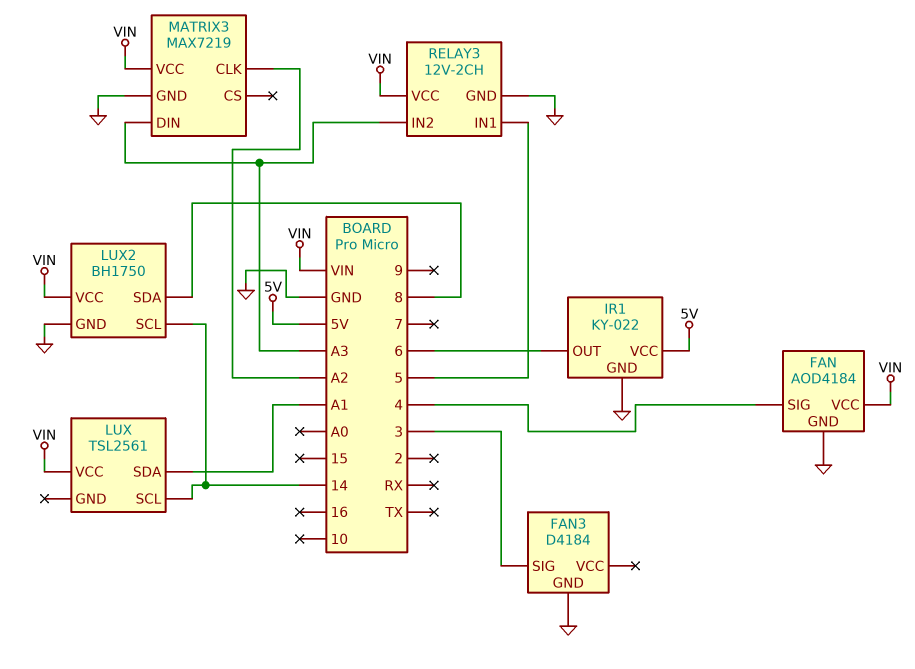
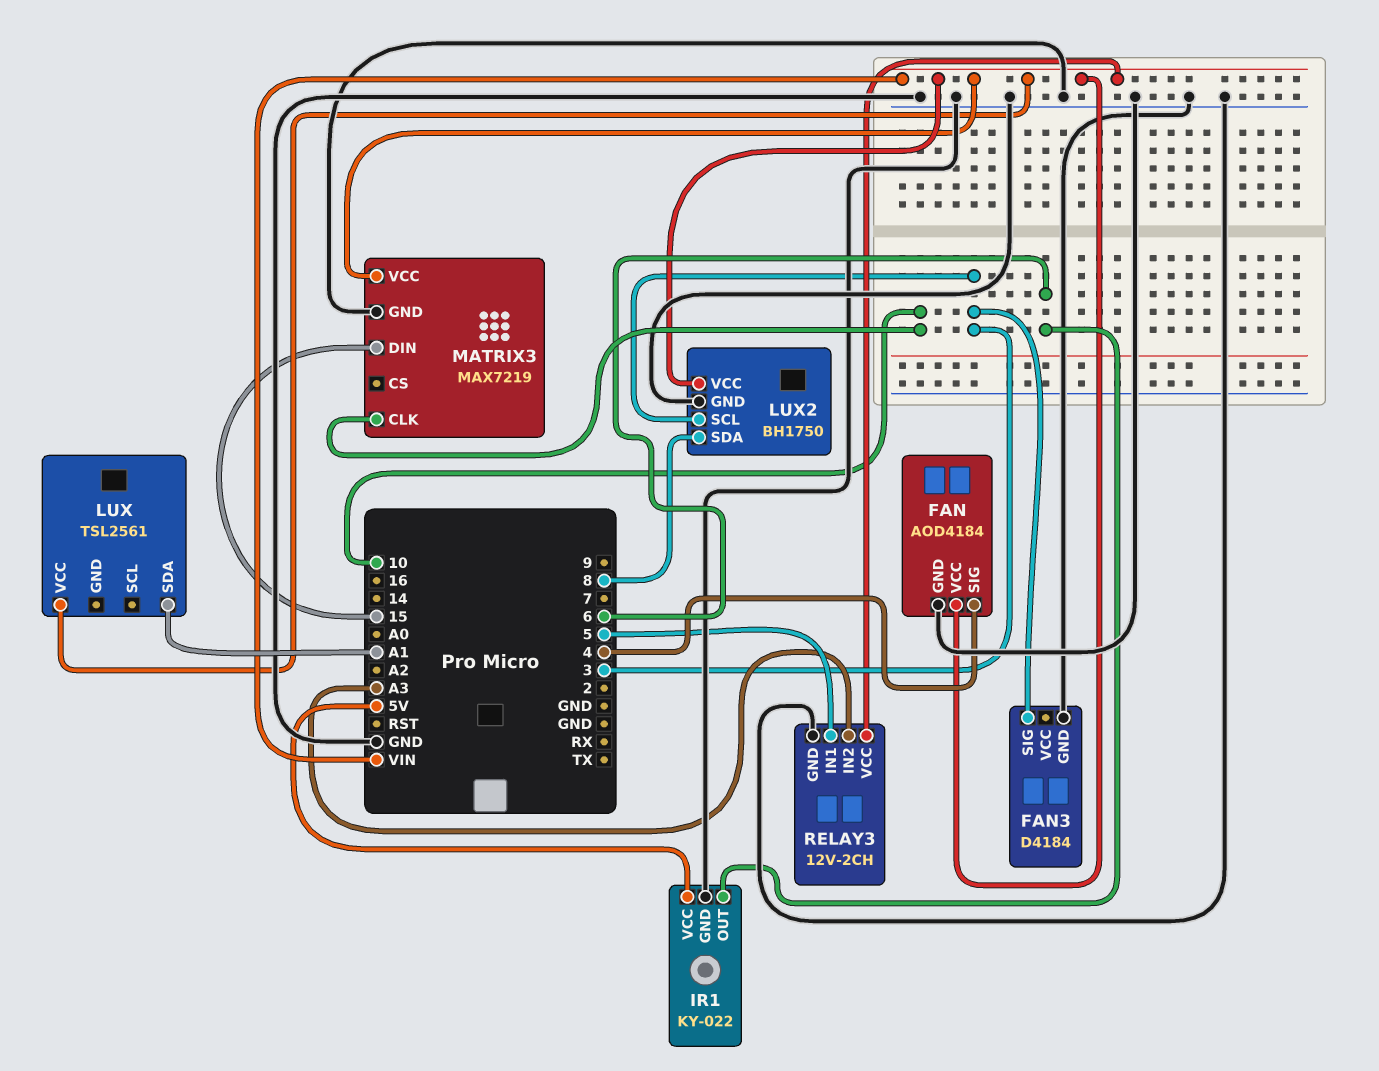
LUX pin SCL: 14 -> none
LUX2 pin SCL: 14 -> 3
MATRIX3 pin CLK: A2 -> 10
MATRIX3 pin DIN: A3 -> 15

